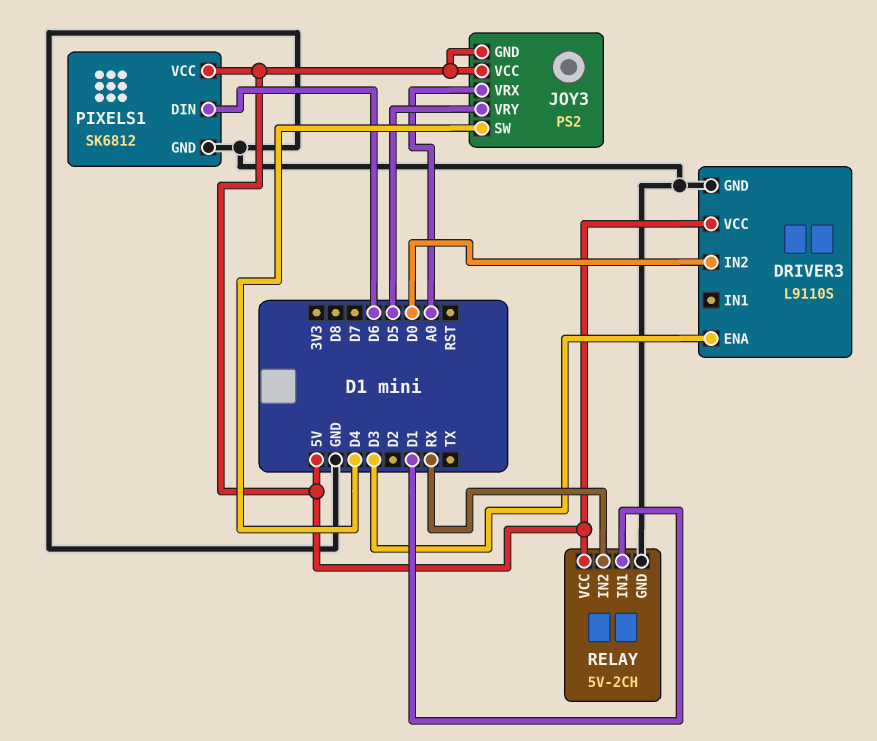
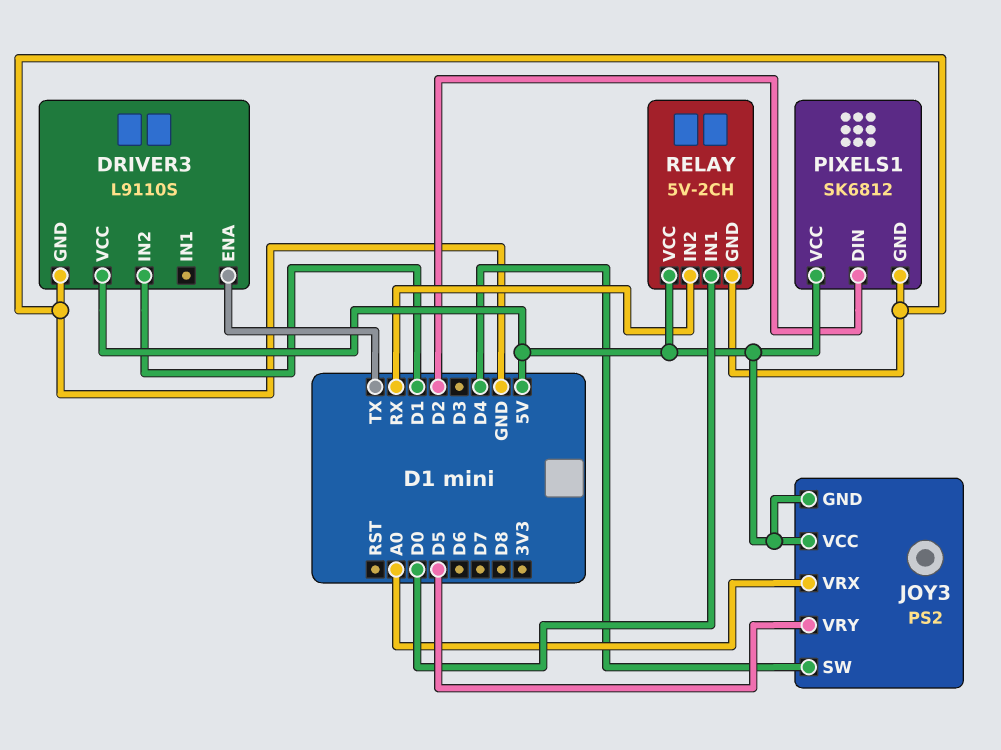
DRIVER3 pin ENA: D3 -> TX
DRIVER3 pin IN2: D0 -> D1
PIXELS1 pin DIN: D6 -> D2
RELAY pin IN1: D1 -> D0

